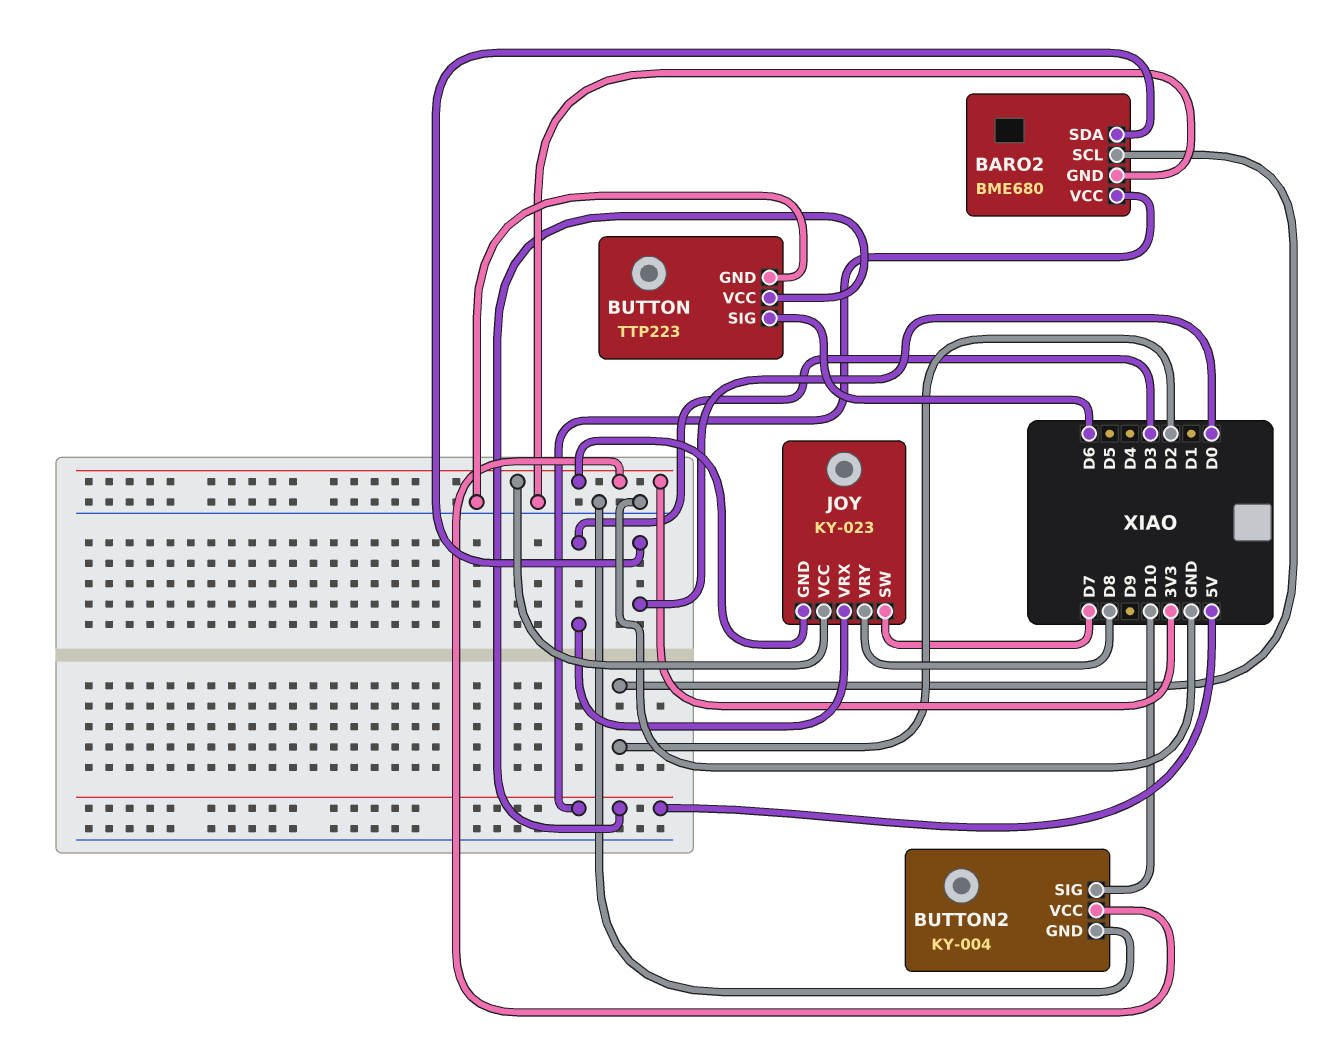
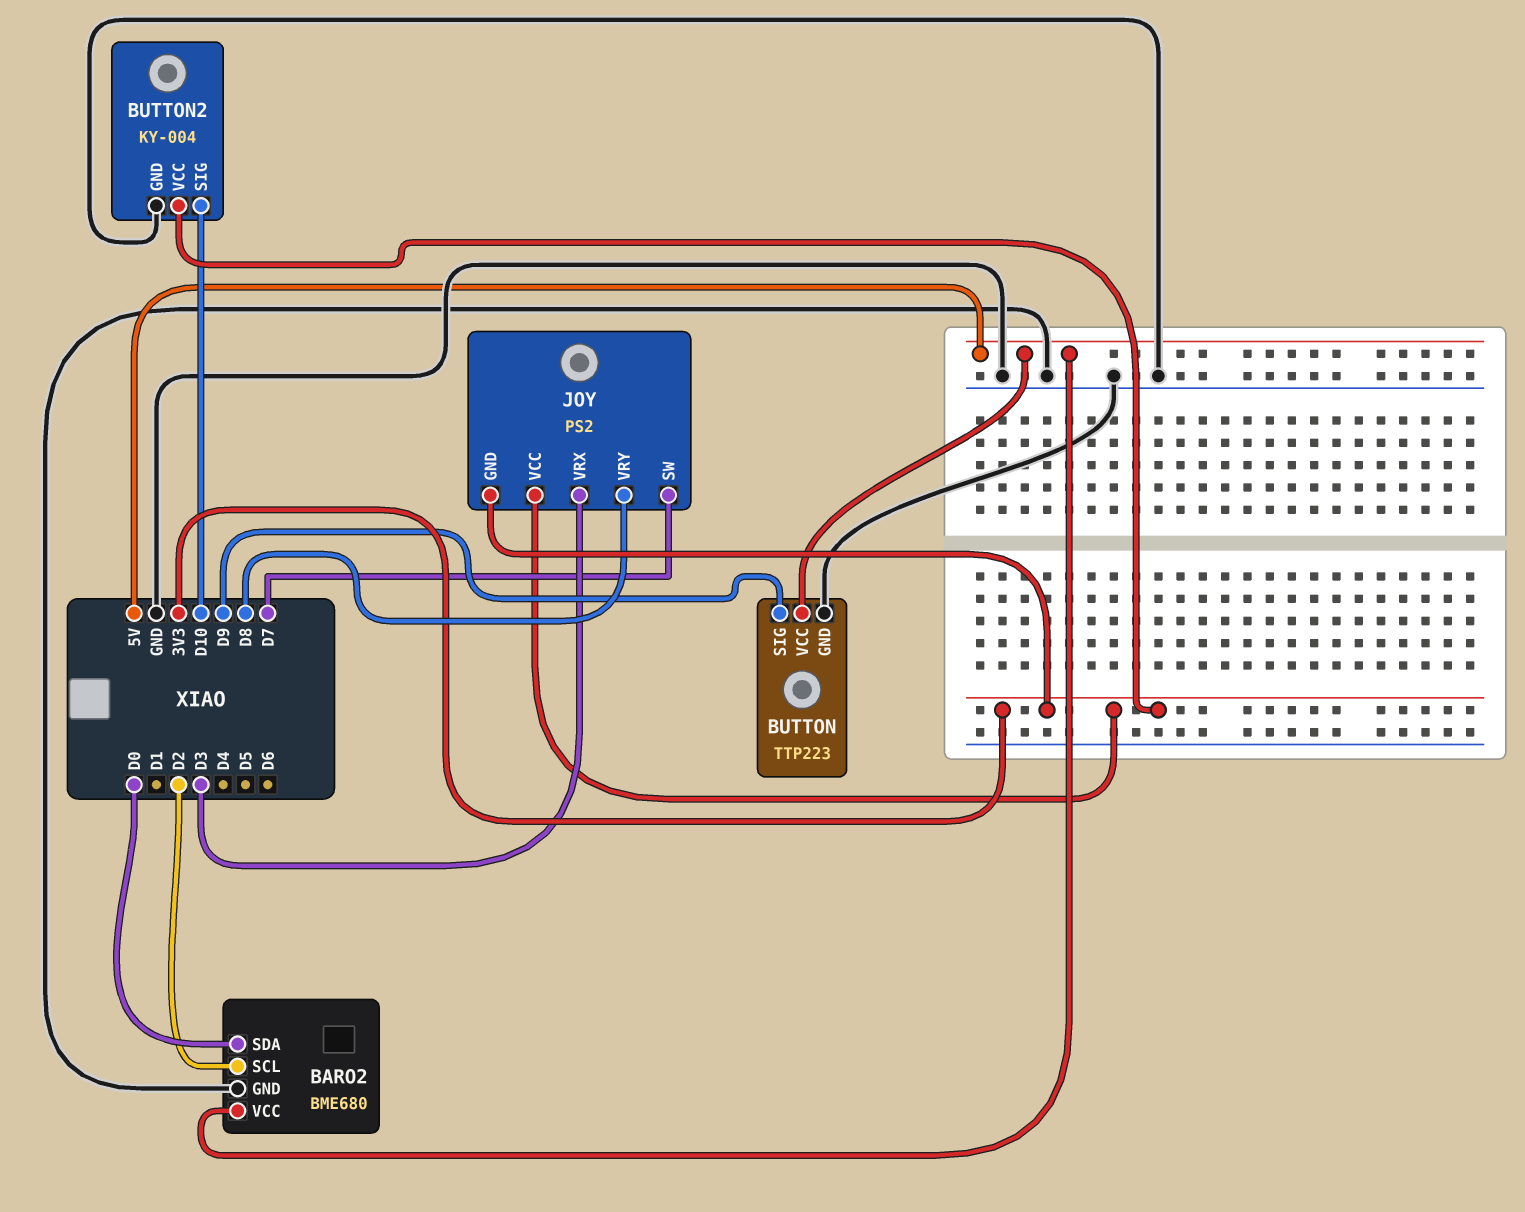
BUTTON pin SIG: D6 -> D9
JOY: KY-023 -> PS2

